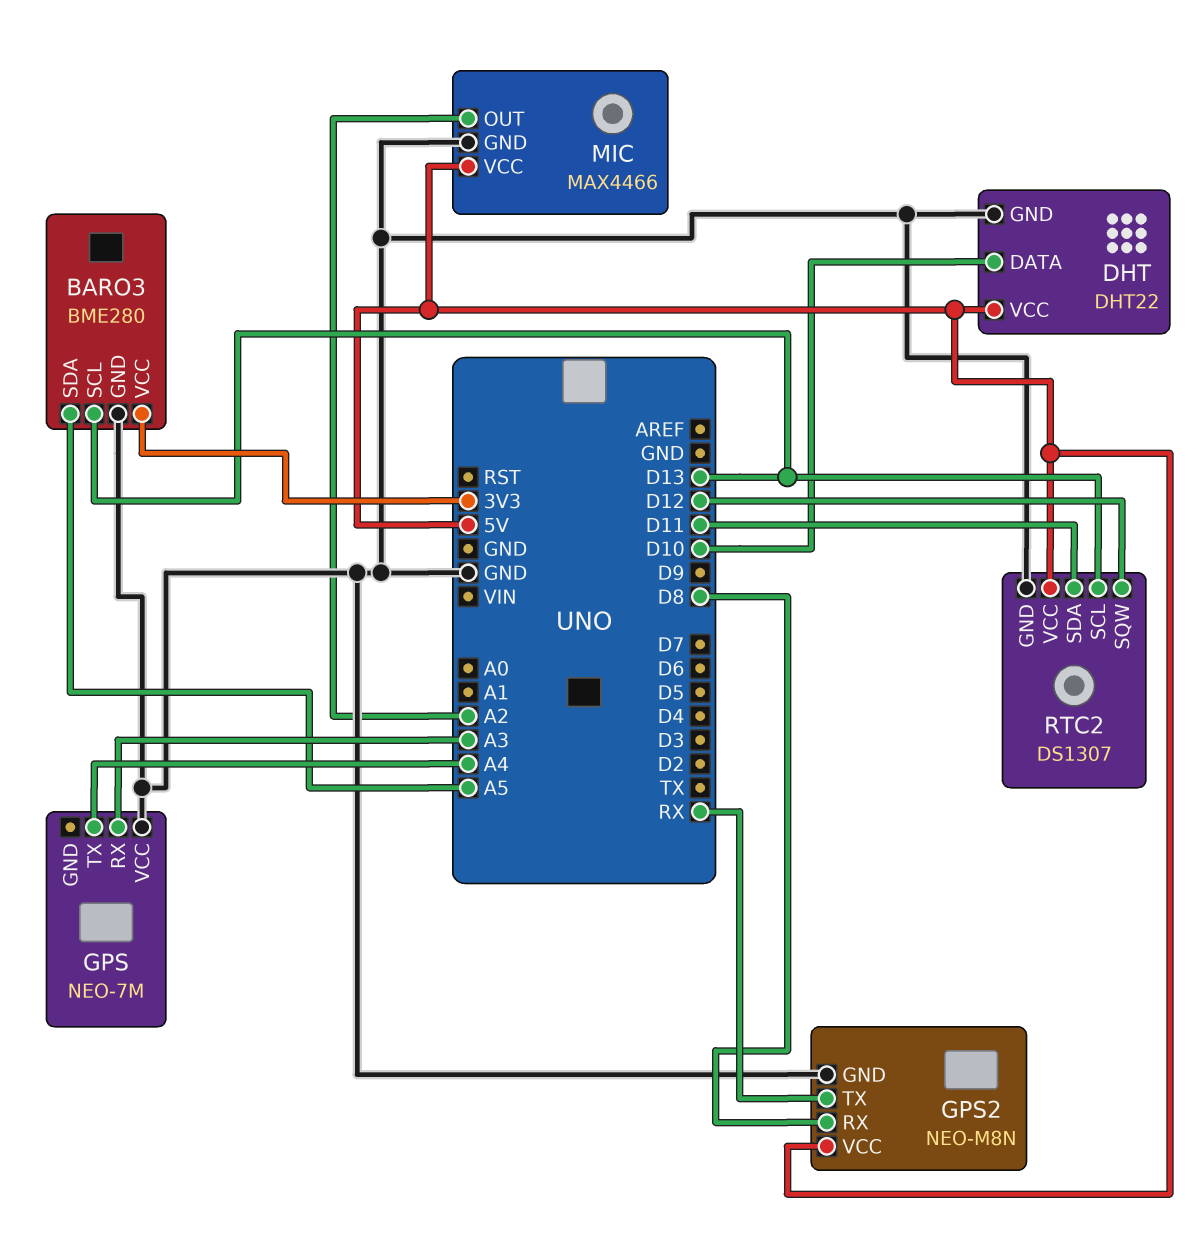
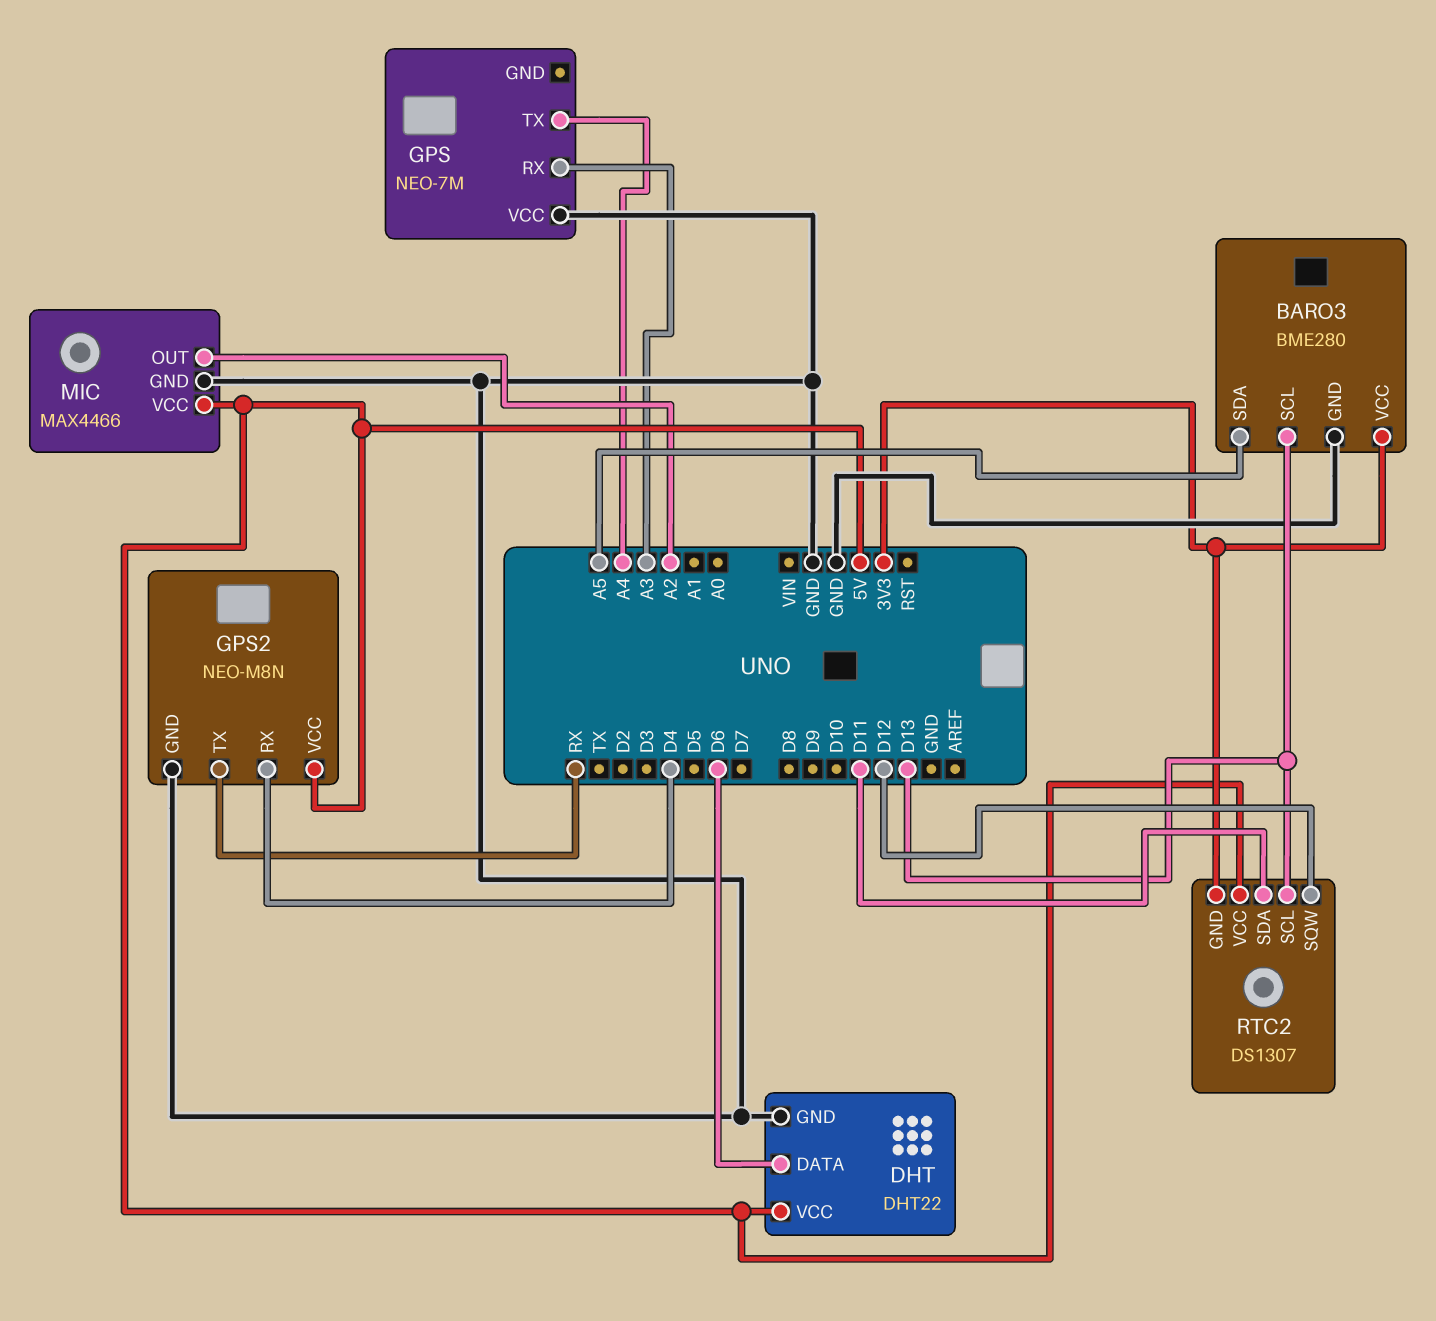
DHT pin DATA: D10 -> D6
GPS2 pin RX: D8 -> D4
RTC2 pin GND: GND -> 3V3

